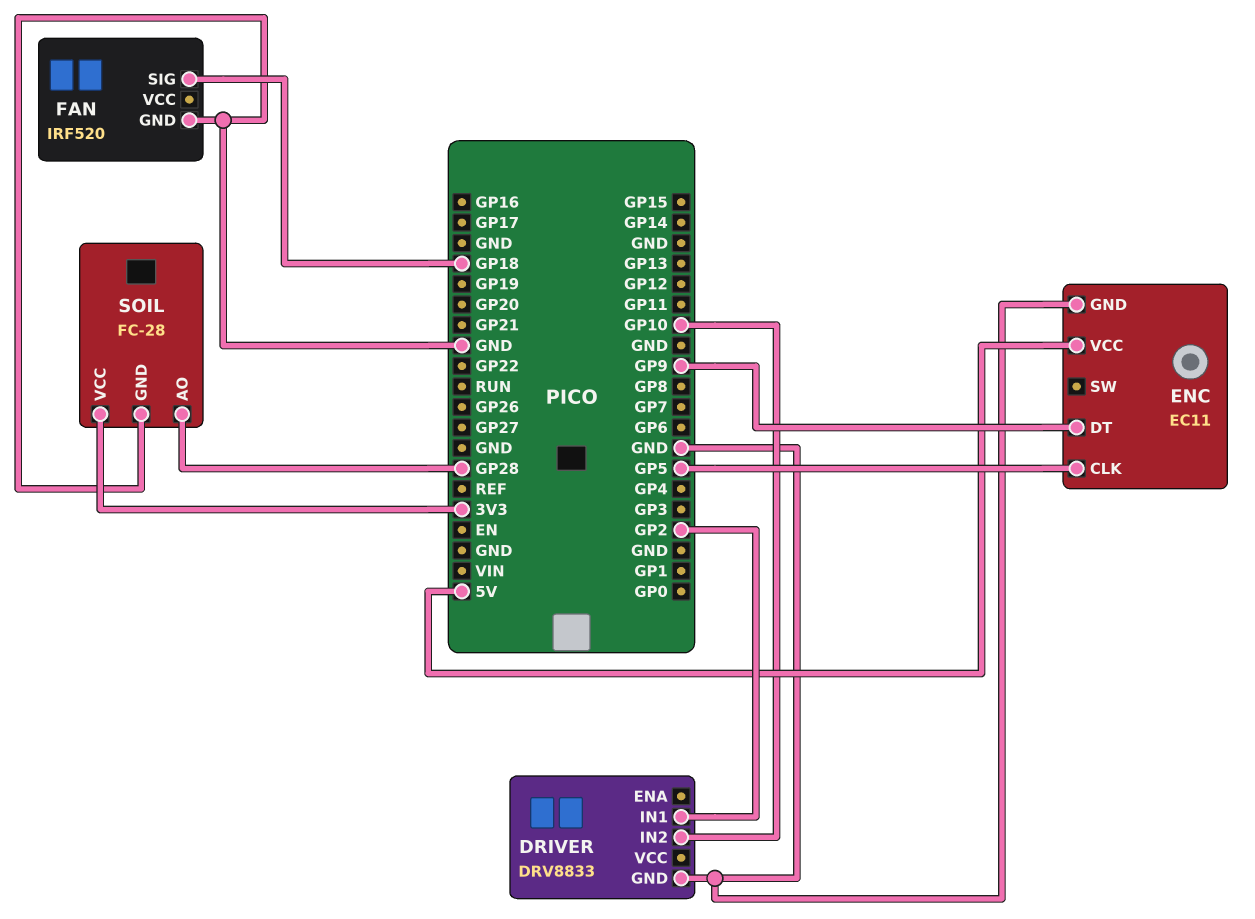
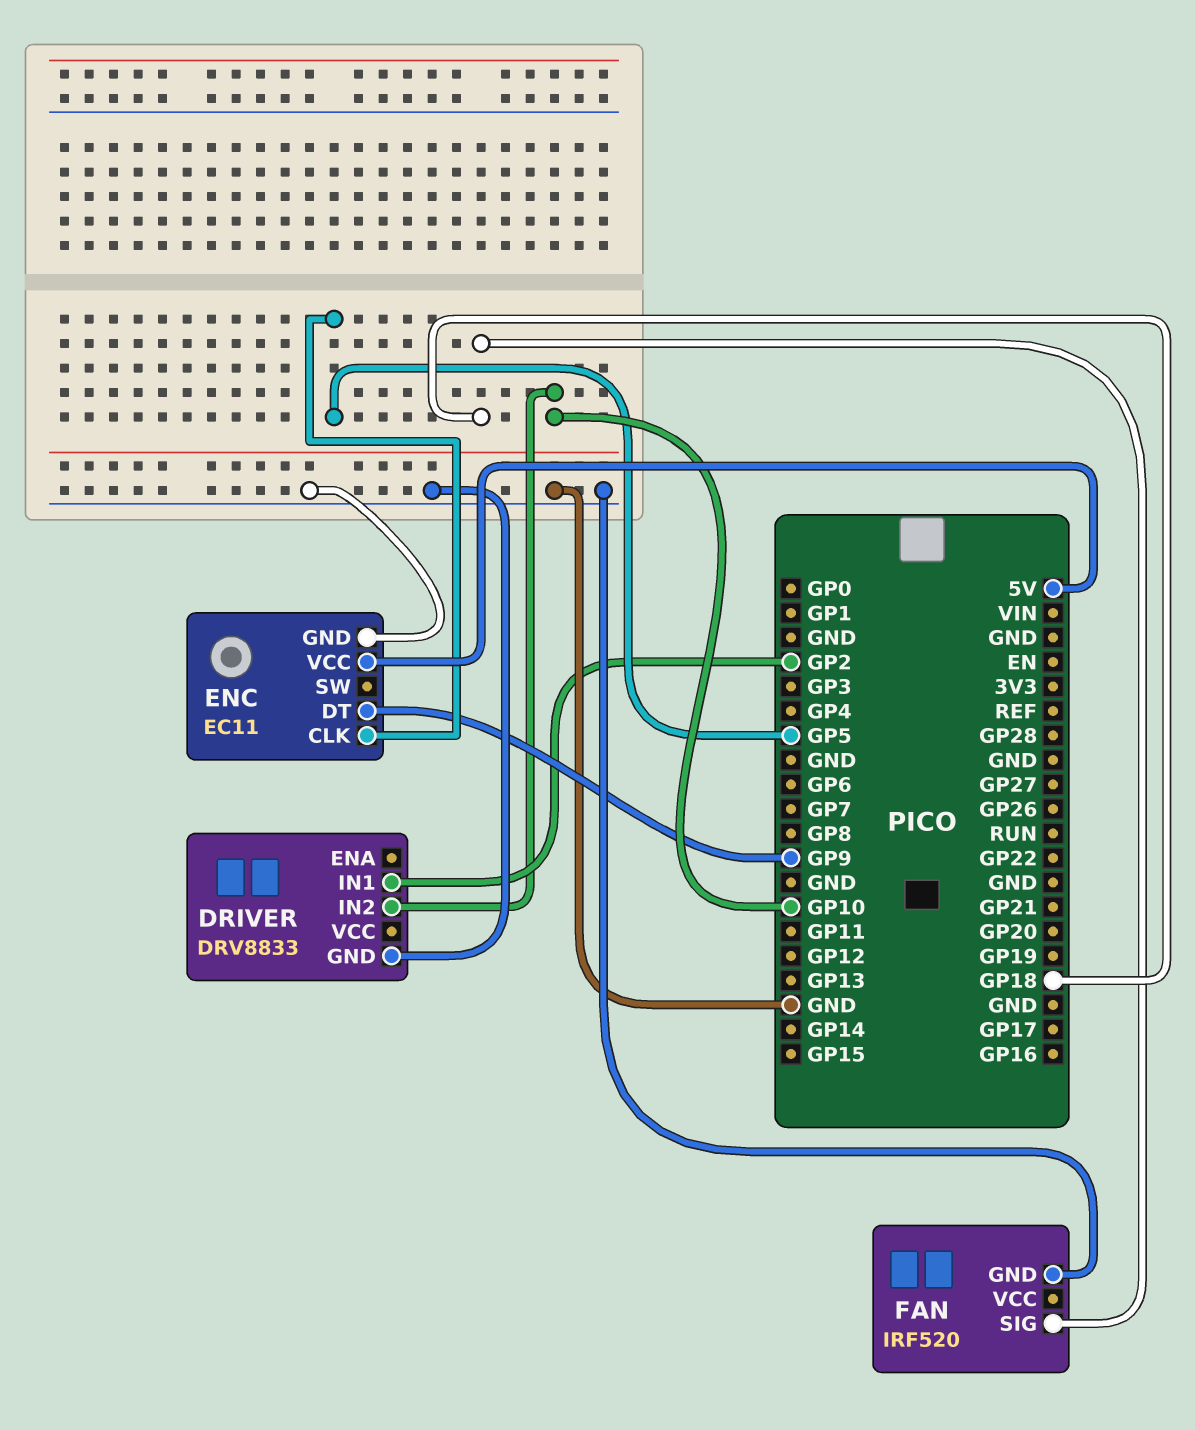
SOIL: FC-28 -> none
SOIL pin AO: GP28 -> none
SOIL pin GND: GND -> none
SOIL pin VCC: 3V3 -> none

